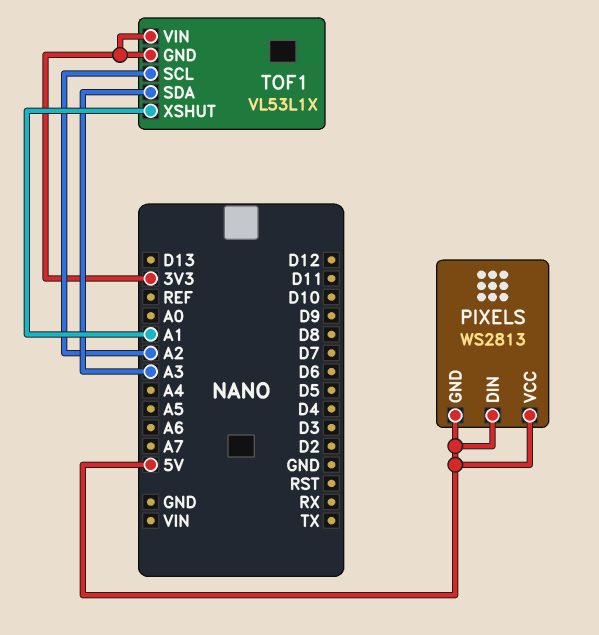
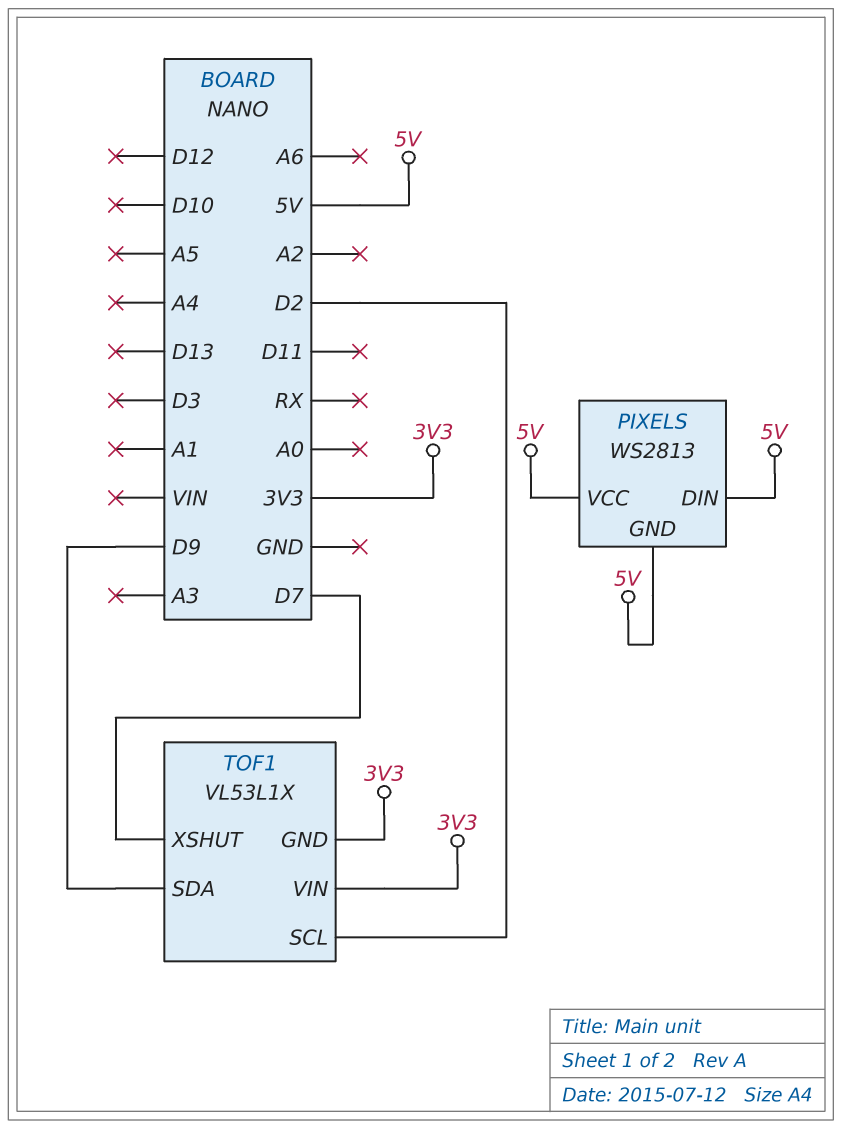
TOF1 pin SCL: A2 -> D2
TOF1 pin SDA: A3 -> D9
TOF1 pin XSHUT: A1 -> D7

